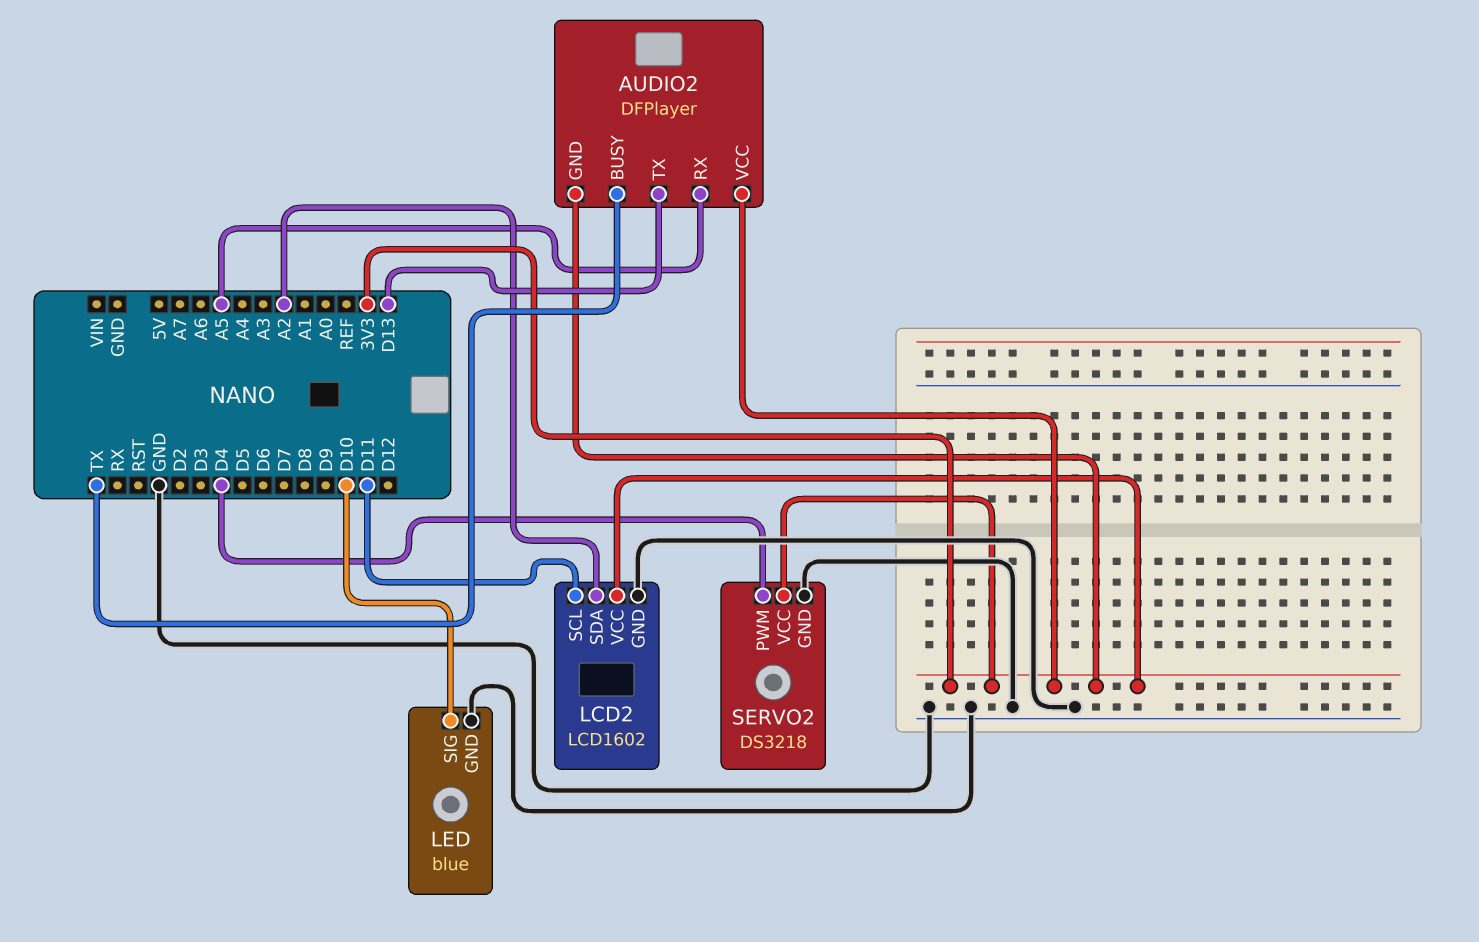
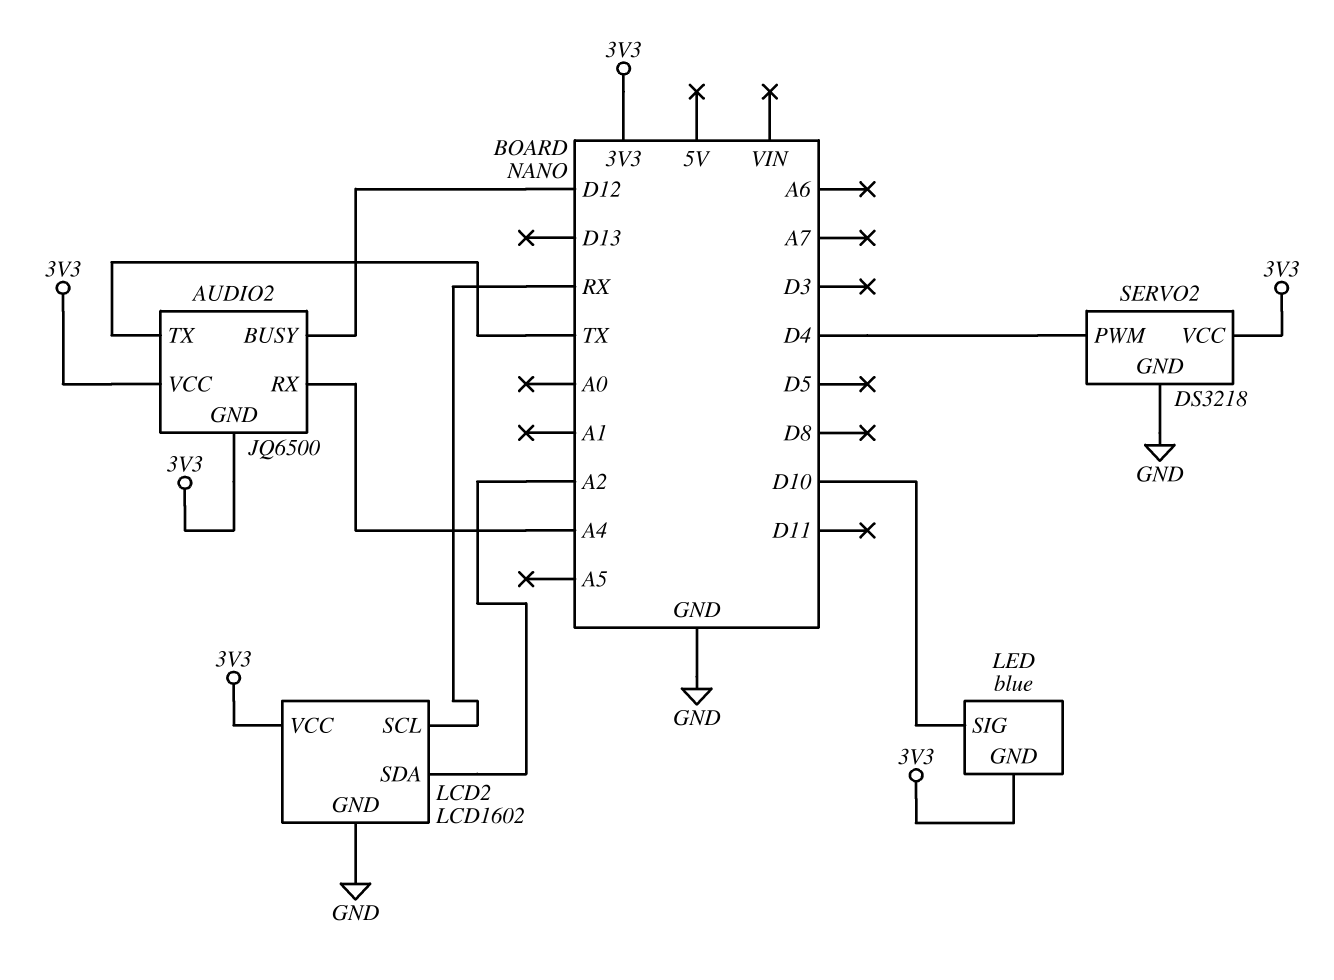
AUDIO2: DFPlayer -> JQ6500
AUDIO2 pin BUSY: TX -> D12
AUDIO2 pin RX: A5 -> A4
AUDIO2 pin TX: D13 -> TX
LCD2 pin SCL: D11 -> RX
LED pin GND: GND -> 3V3

